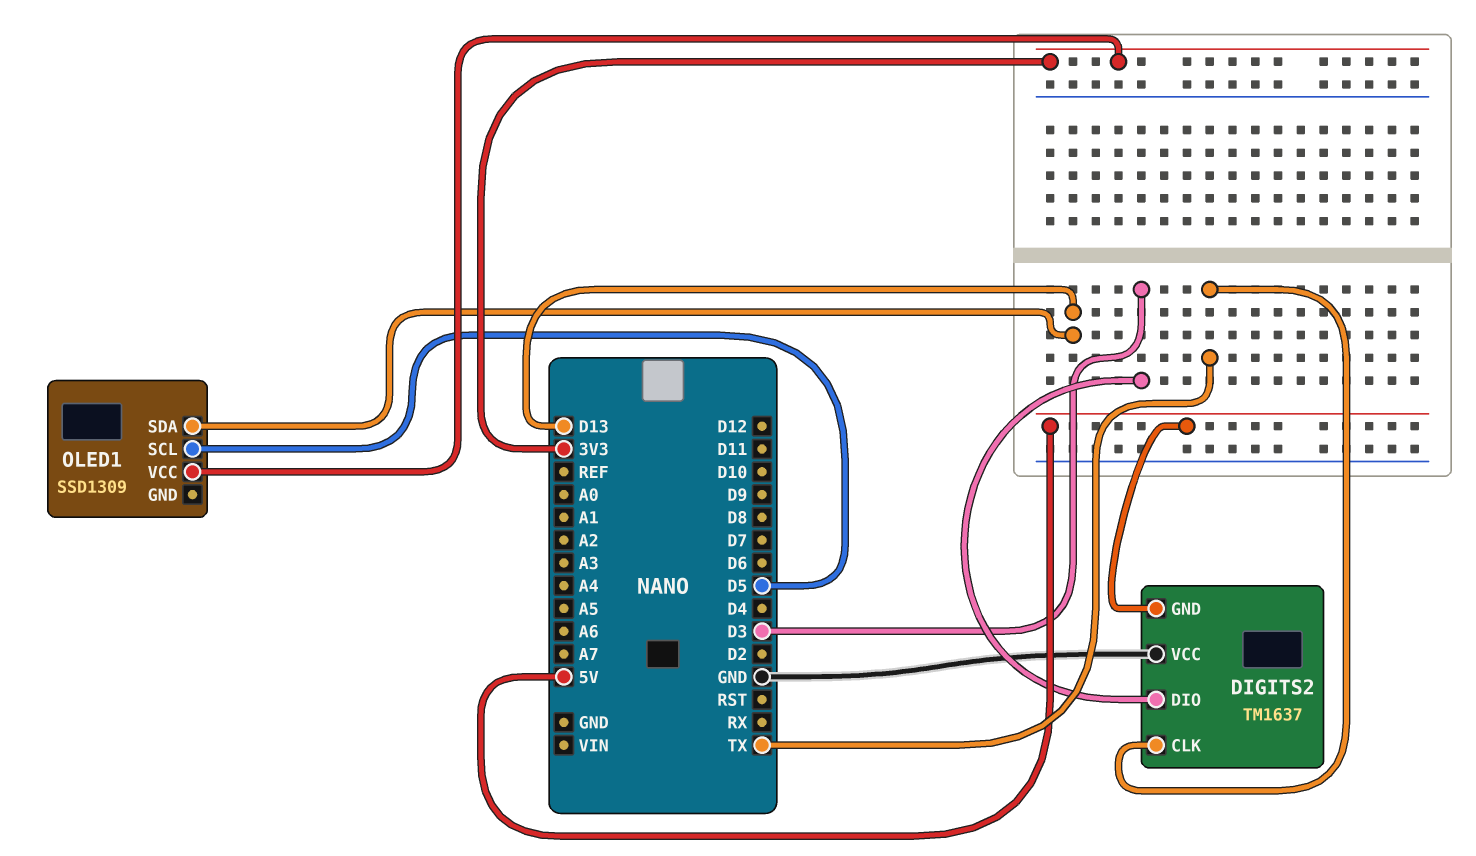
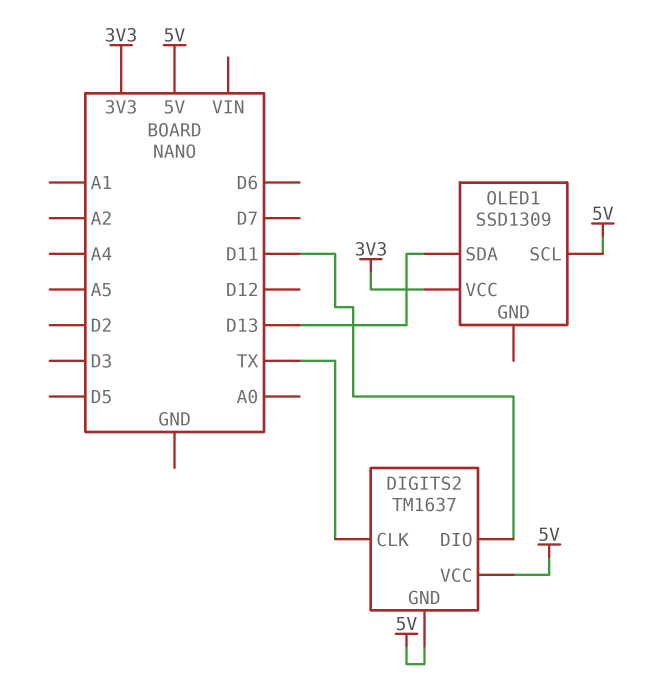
DIGITS2 pin DIO: D3 -> D11
DIGITS2 pin VCC: GND -> 5V
OLED1 pin SCL: D5 -> 5V

